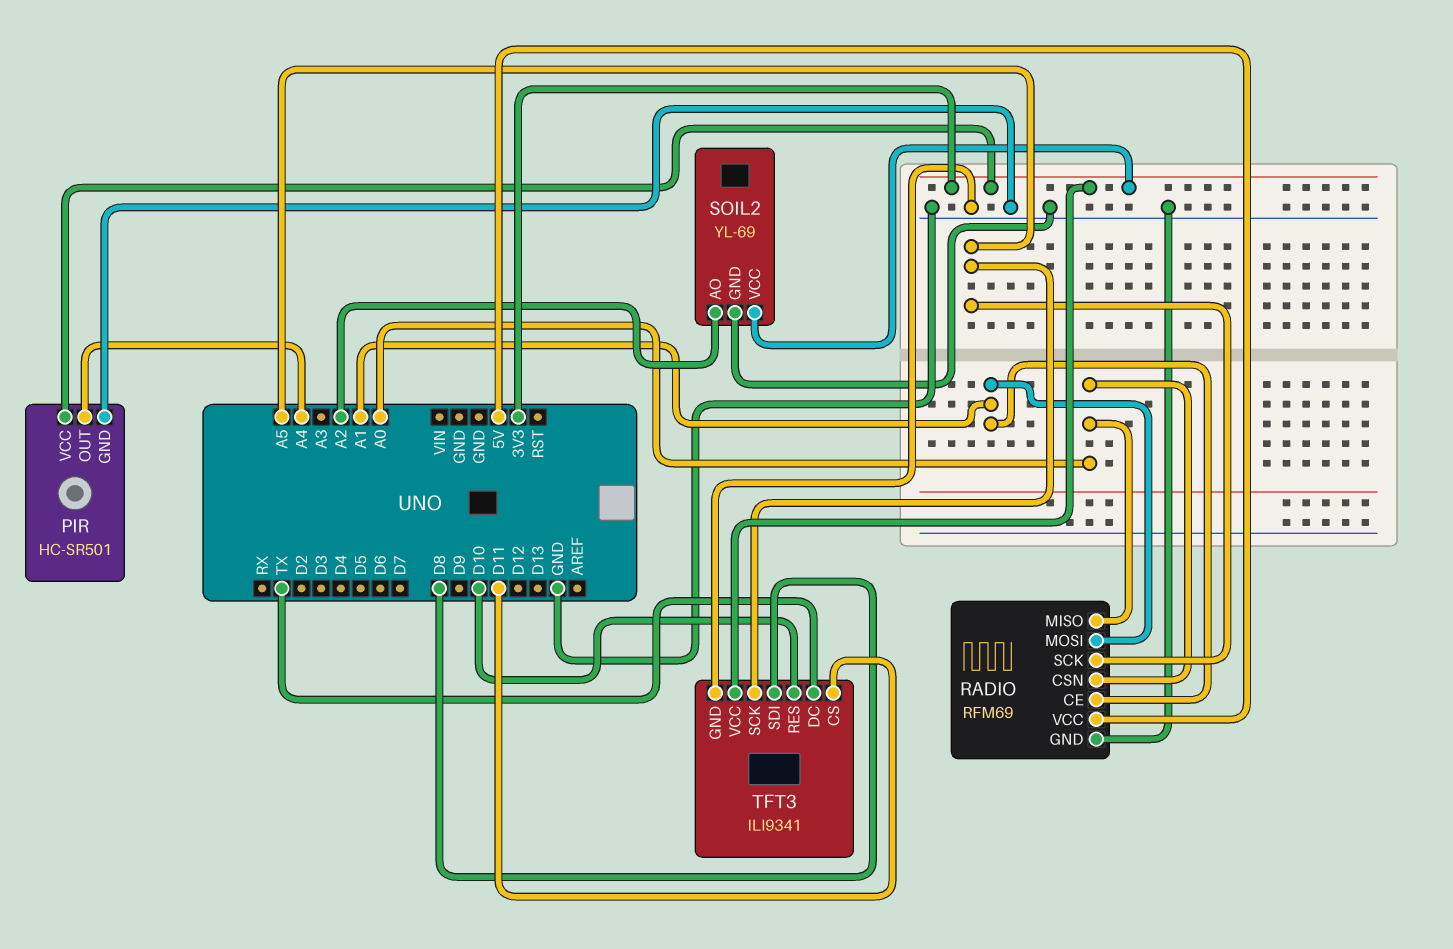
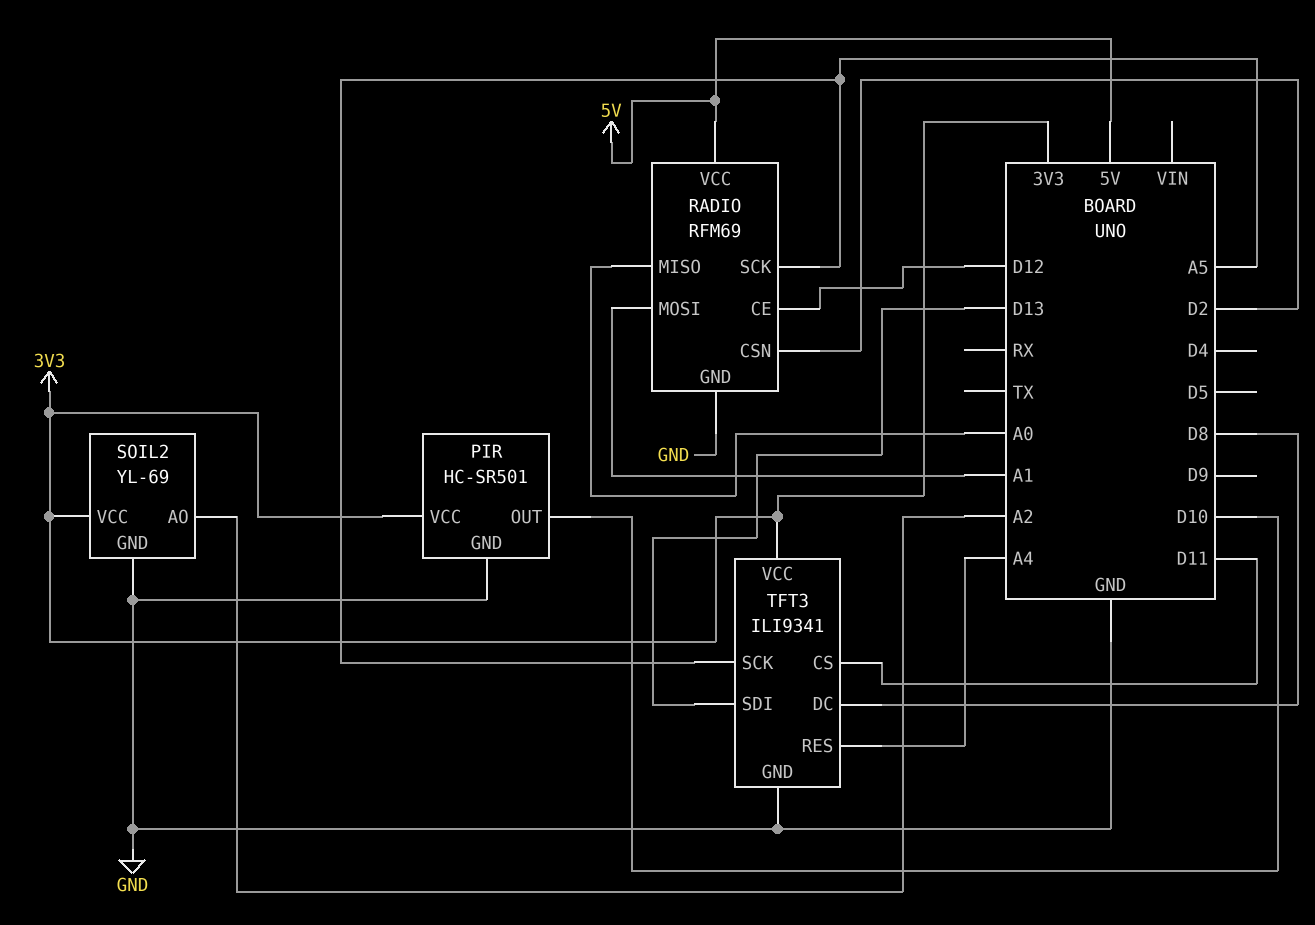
PIR pin OUT: A4 -> D10
RADIO pin CE: A1 -> D12
RADIO pin CSN: A0 -> D2
TFT3 pin DC: TX -> D8
TFT3 pin RES: D10 -> A4
TFT3 pin SDI: D8 -> D13

